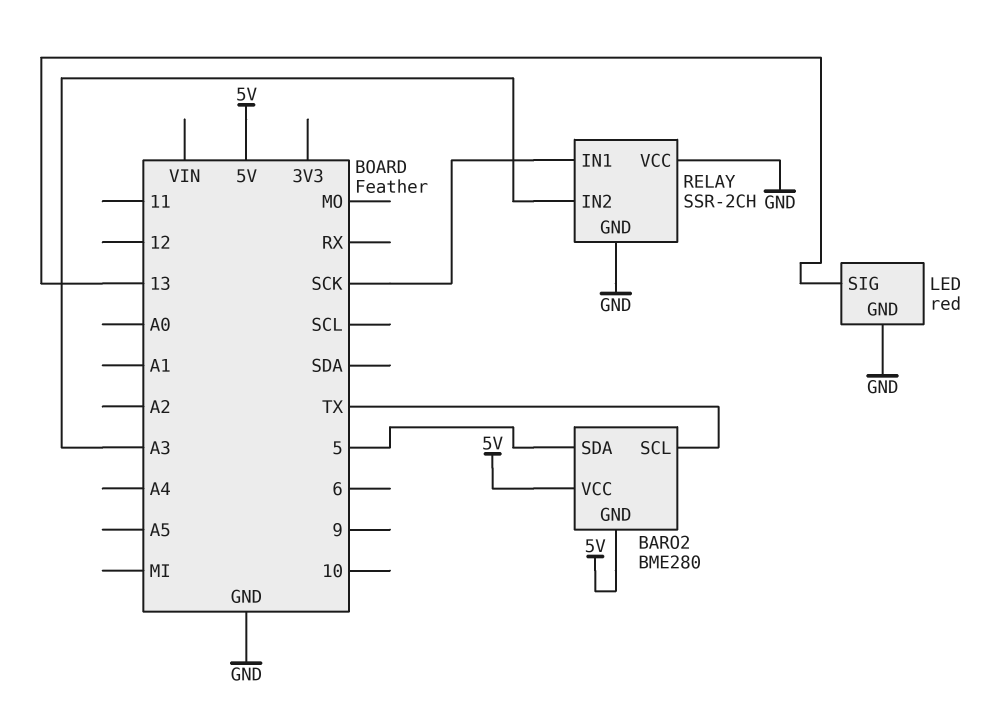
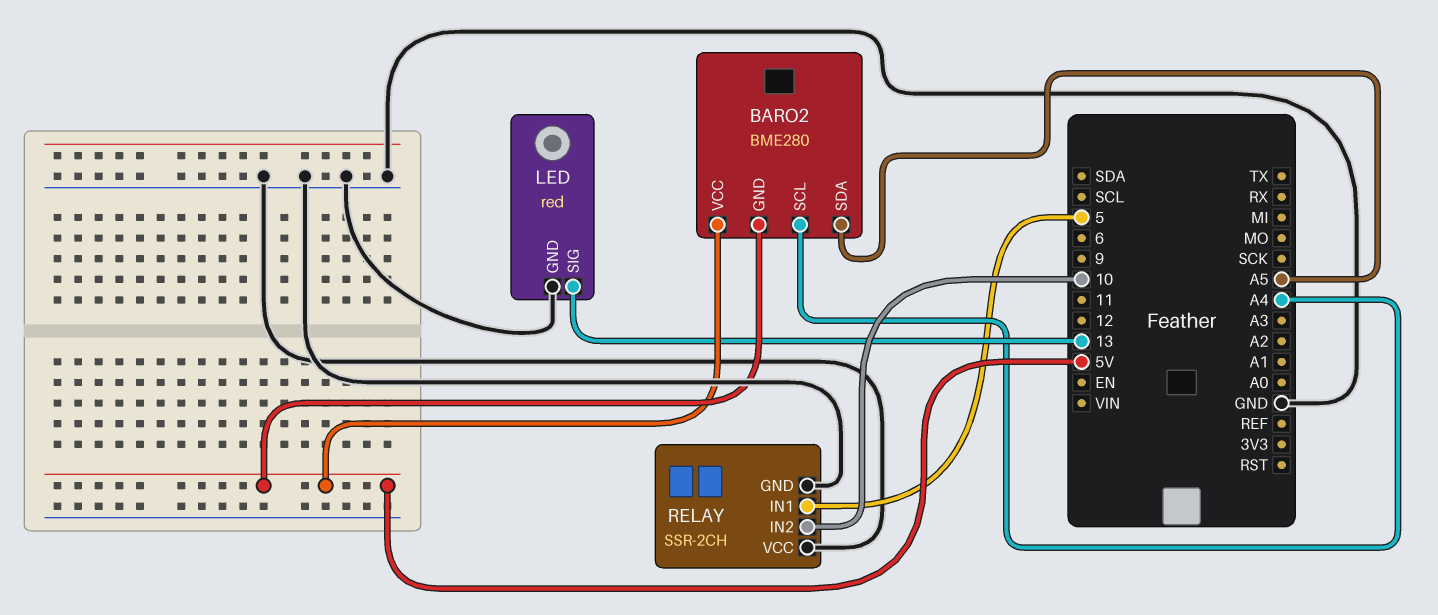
BARO2 pin SCL: TX -> A4
BARO2 pin SDA: 5 -> A5
RELAY pin IN1: SCK -> 5
RELAY pin IN2: A3 -> 10

